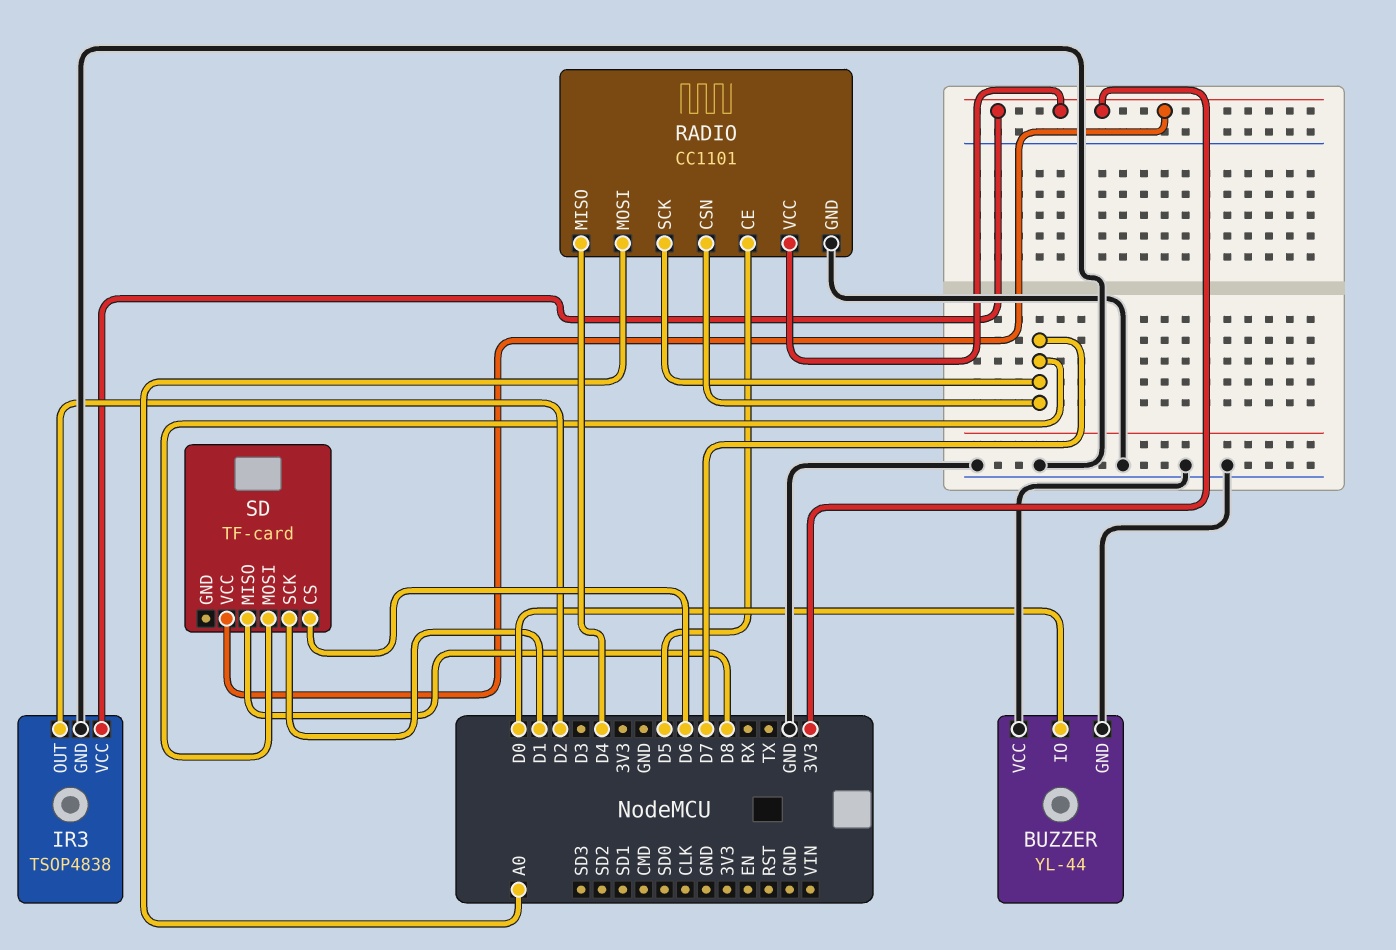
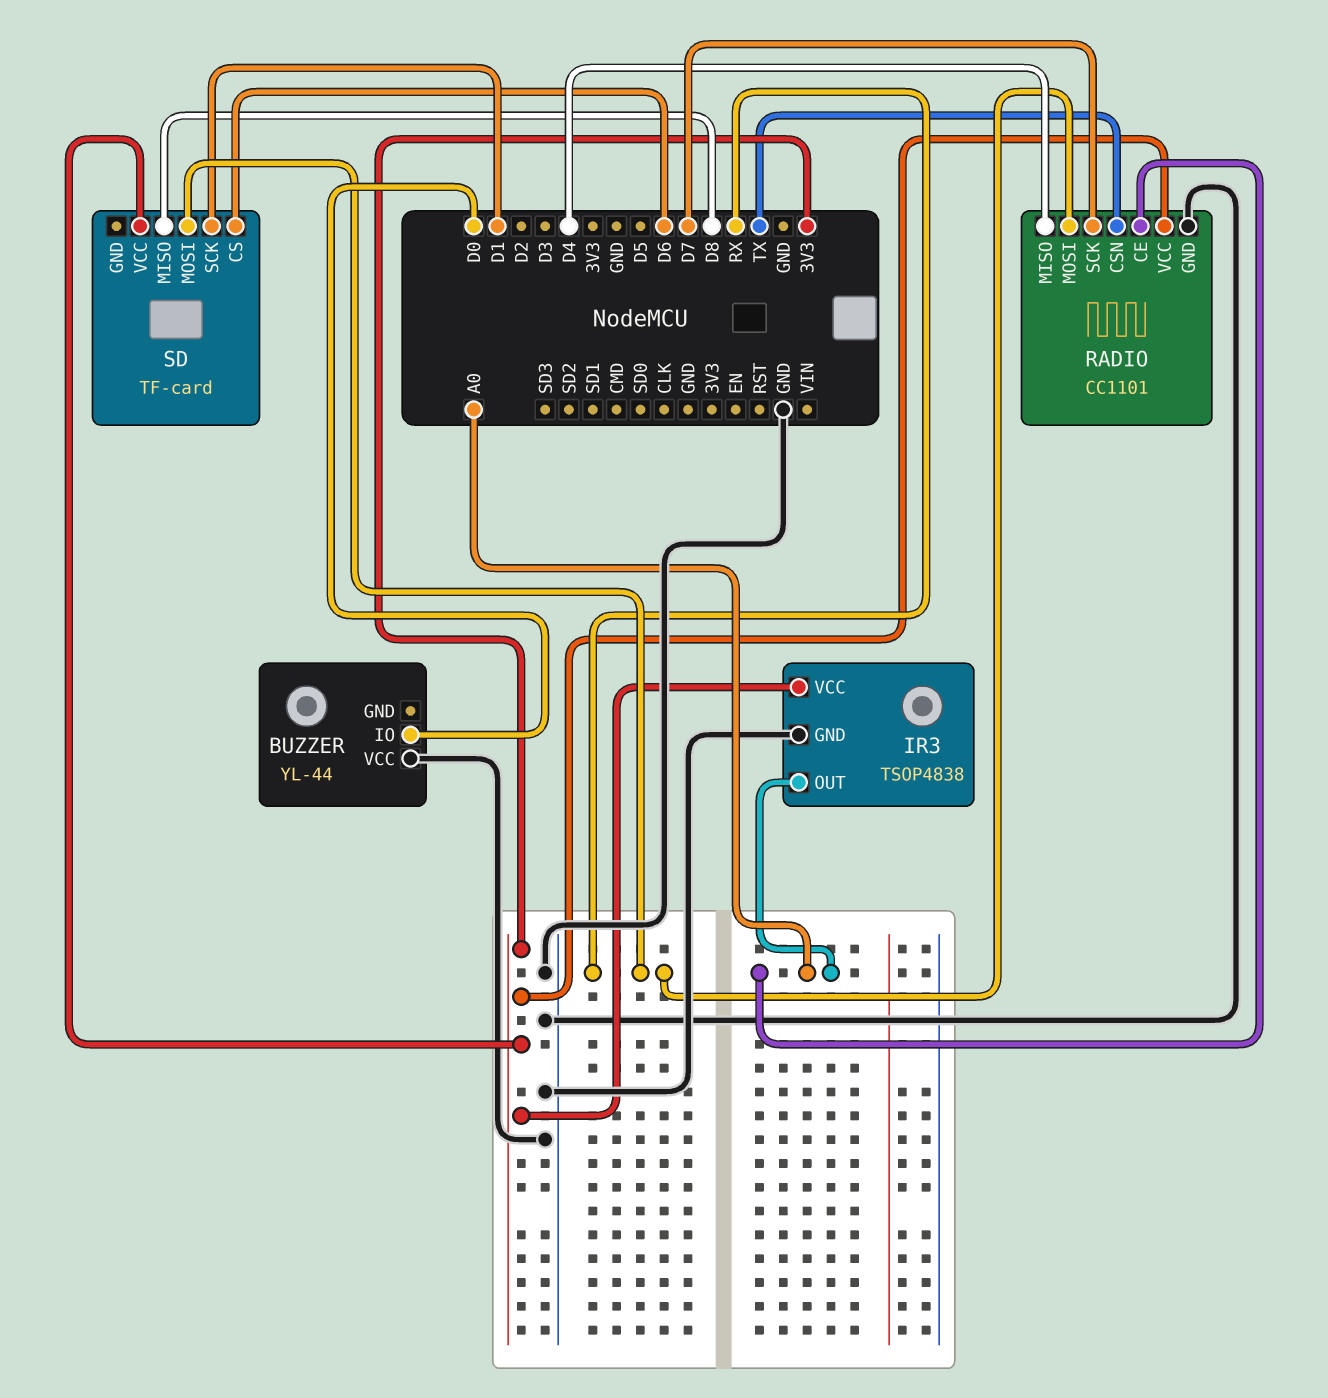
BUZZER pin GND: GND -> none
IR3 pin OUT: D2 -> A0
RADIO pin CE: D5 -> A0
RADIO pin CSN: D7 -> TX
RADIO pin MOSI: A0 -> RX
SD pin MOSI: D7 -> RX

